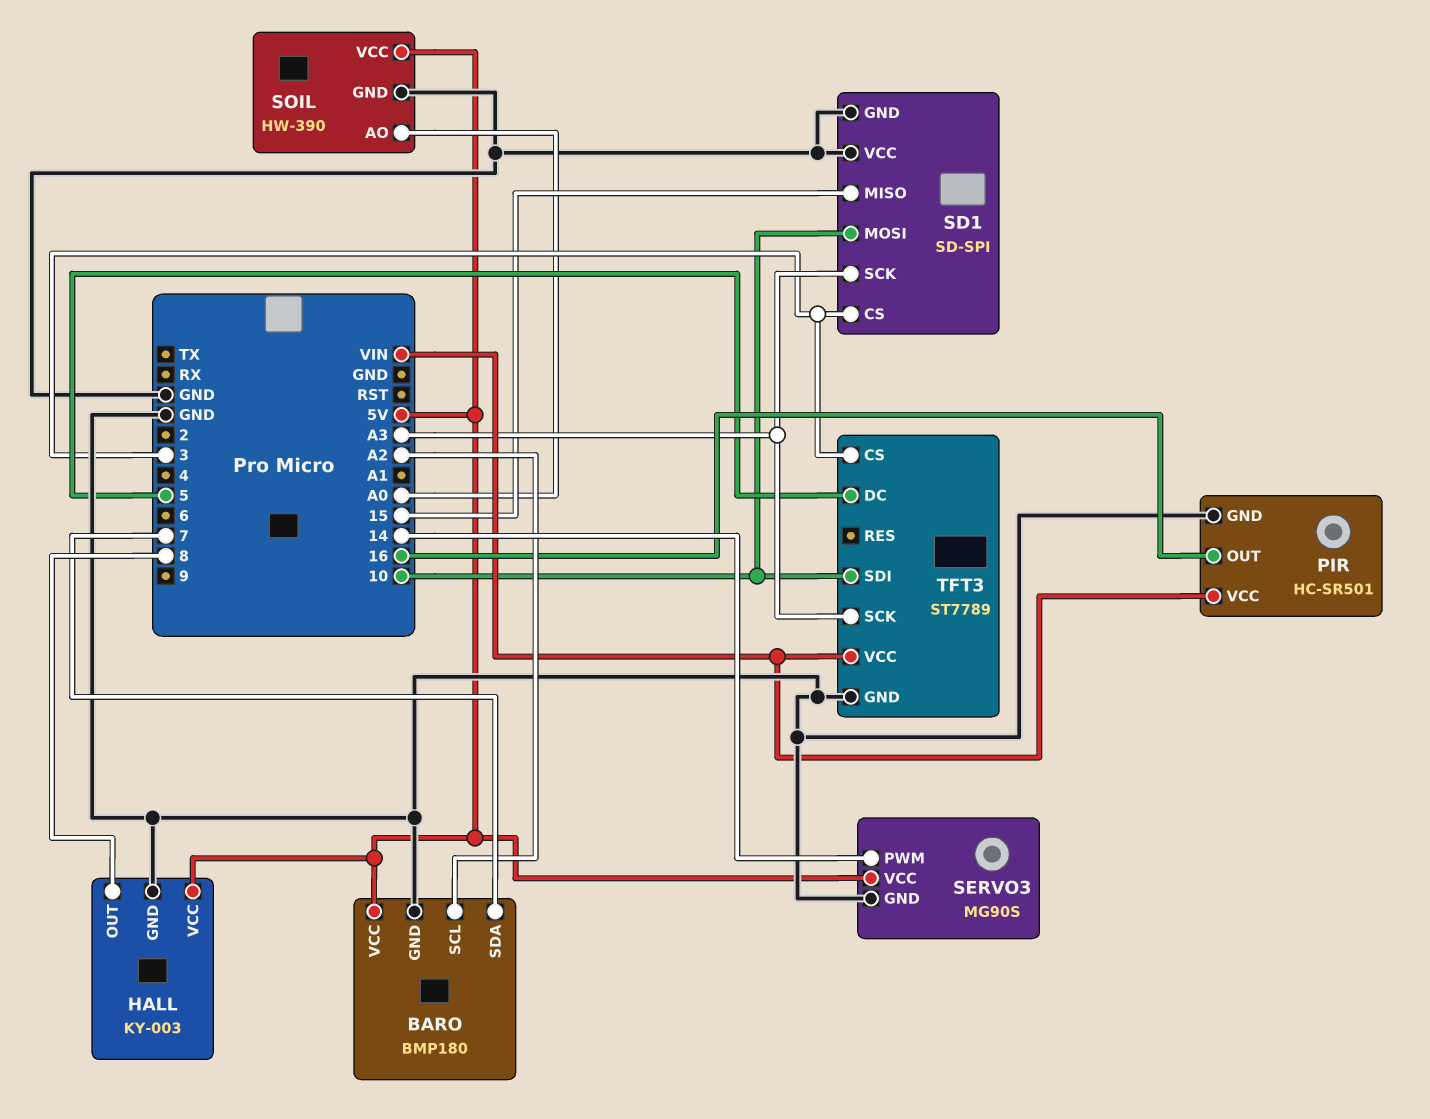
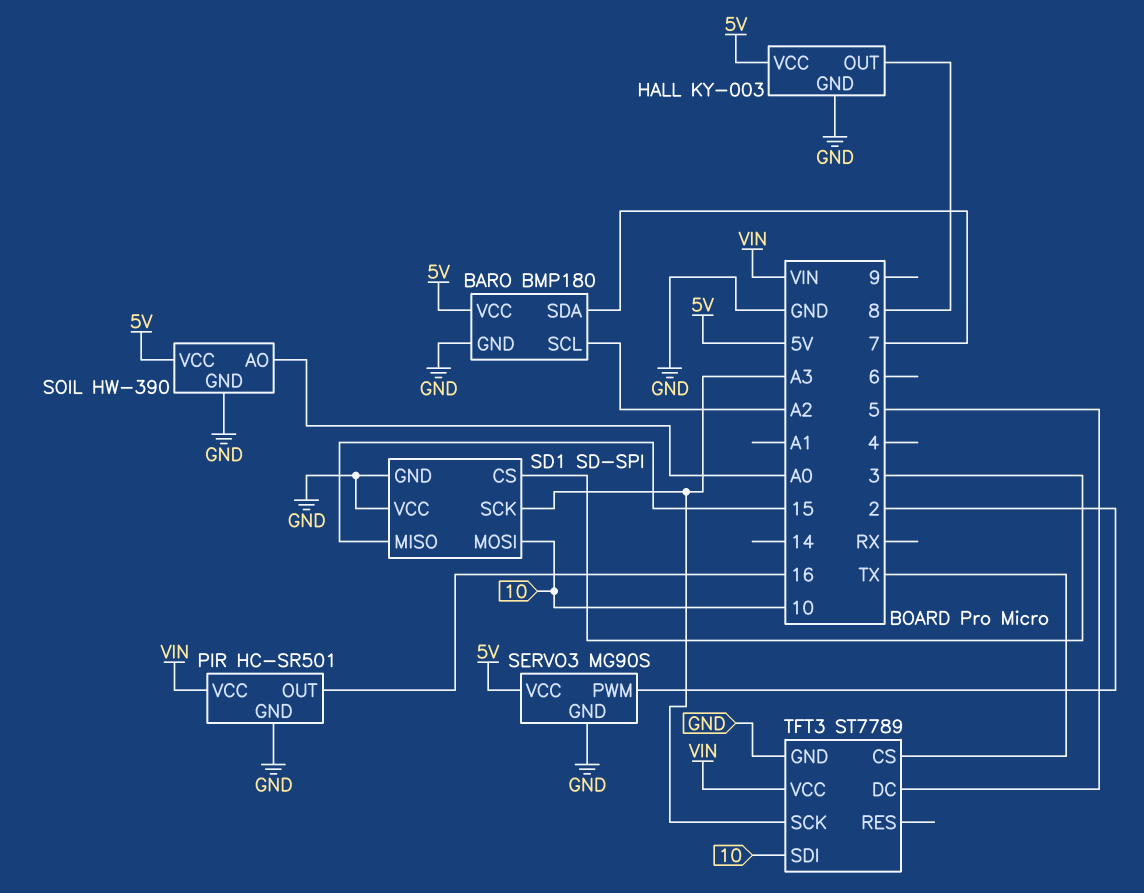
SERVO3 pin PWM: 14 -> 2
TFT3 pin CS: 3 -> TX

